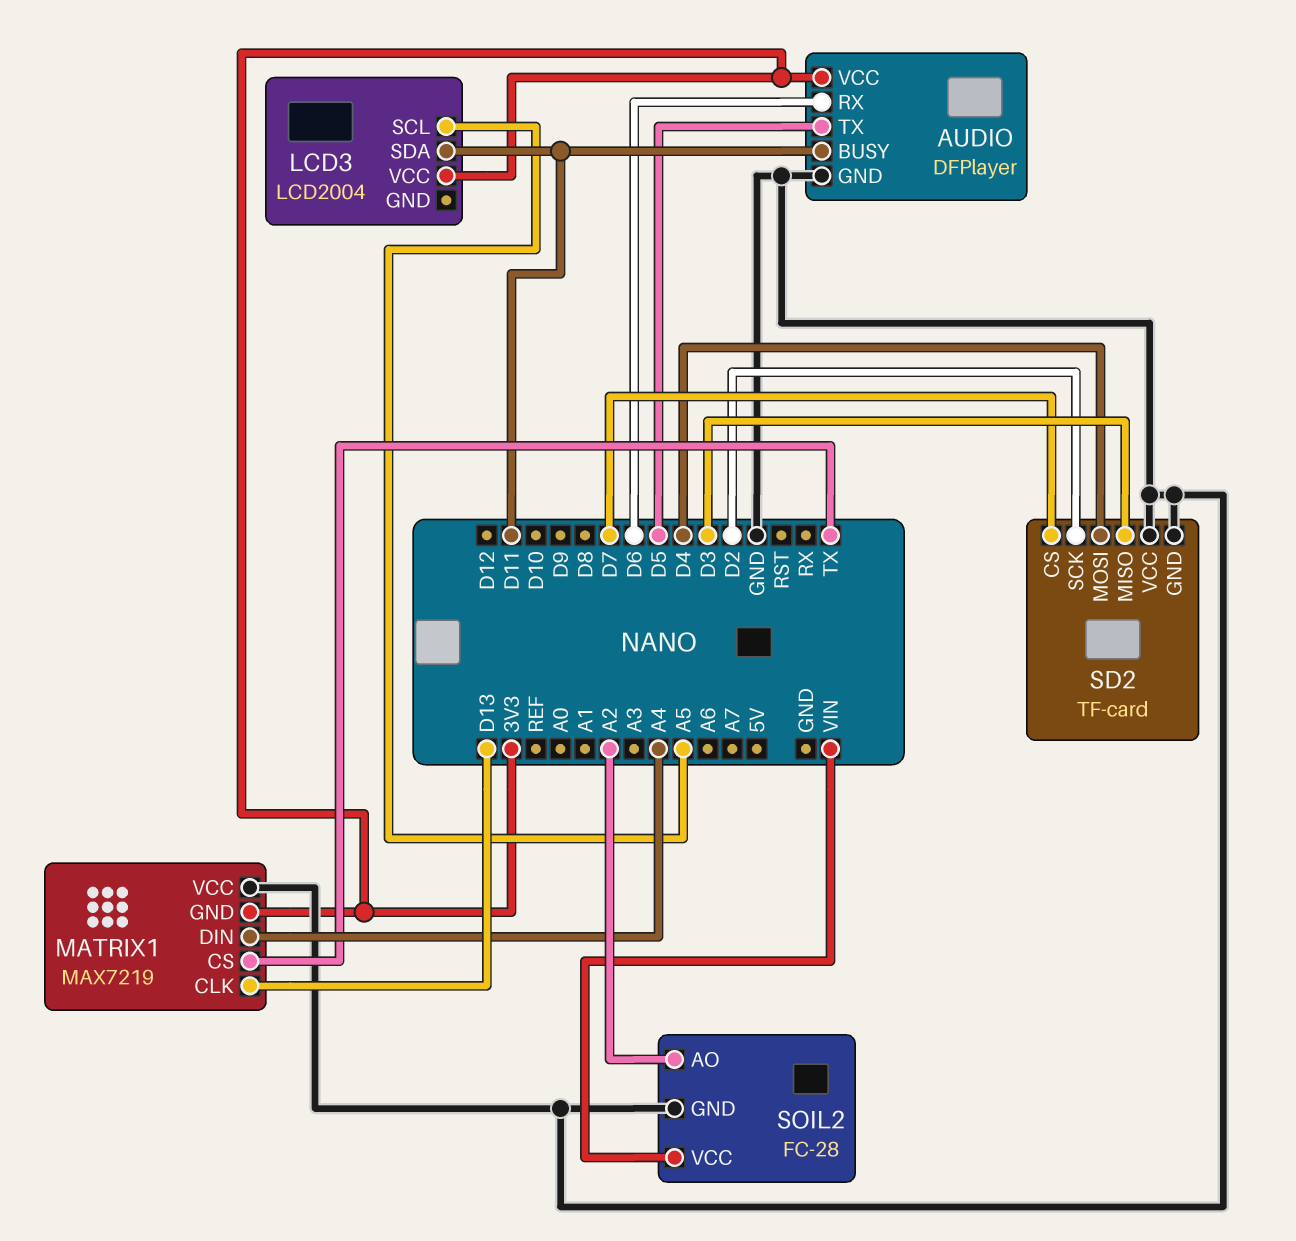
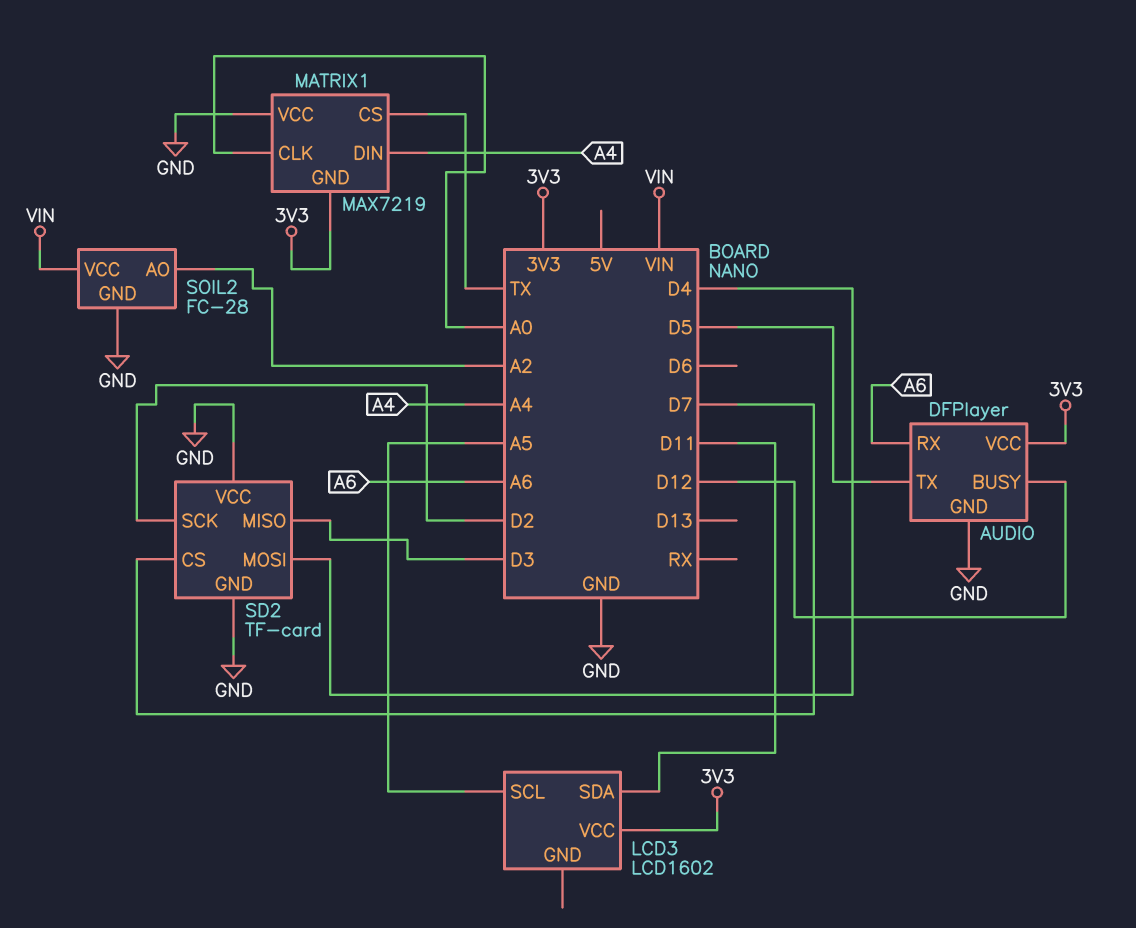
AUDIO pin BUSY: D11 -> D12
AUDIO pin RX: D6 -> A6
LCD3: LCD2004 -> LCD1602
MATRIX1 pin CLK: D13 -> A0

